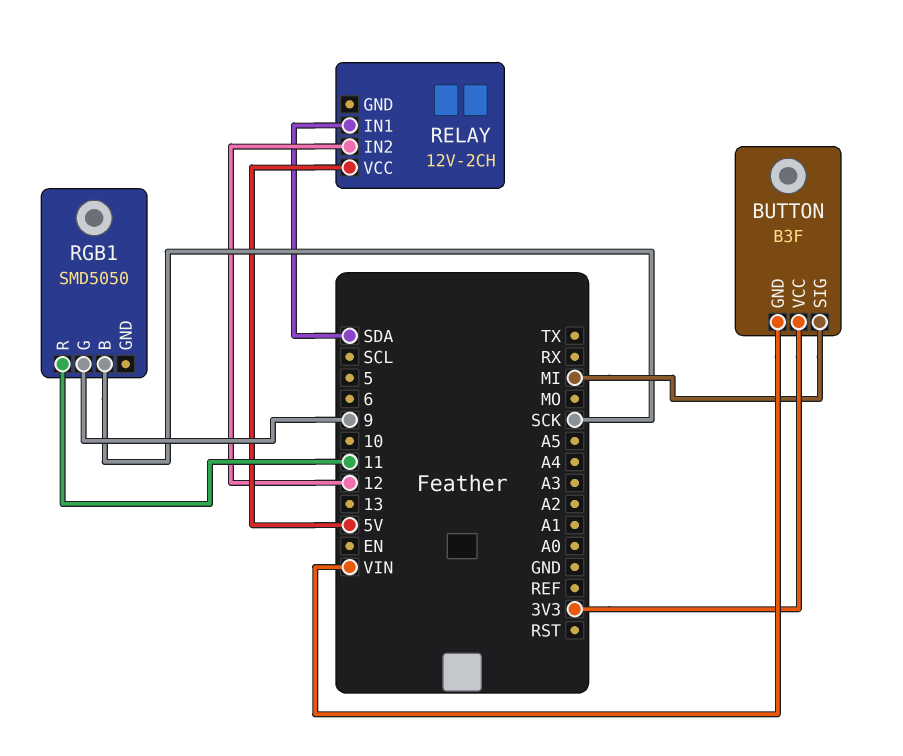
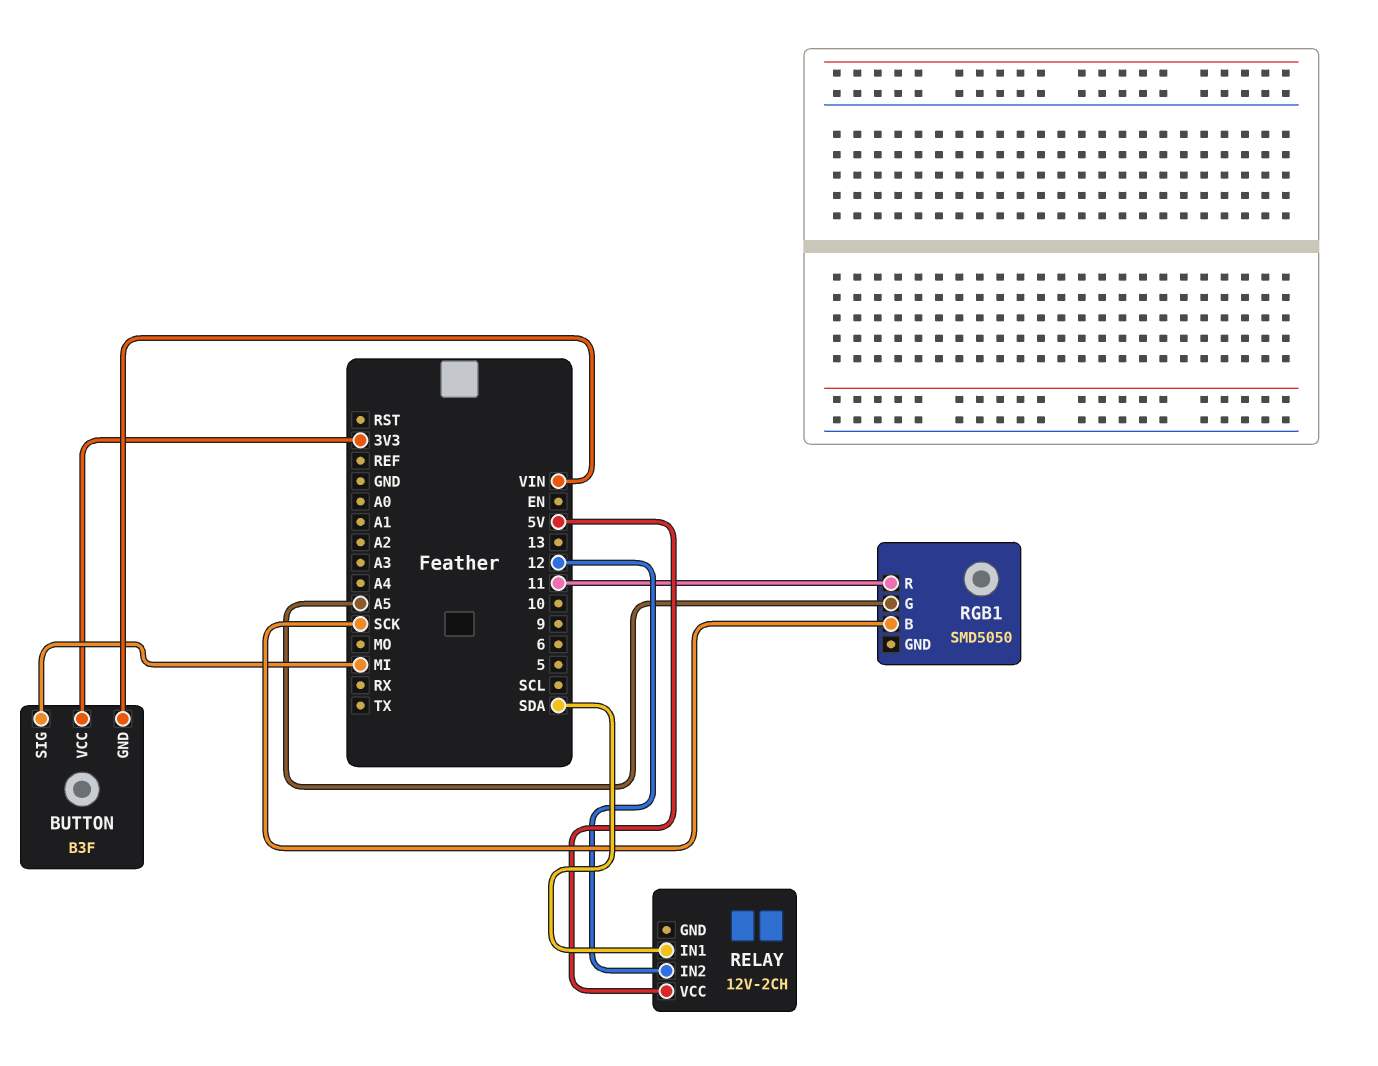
RGB1 pin G: 9 -> A5

